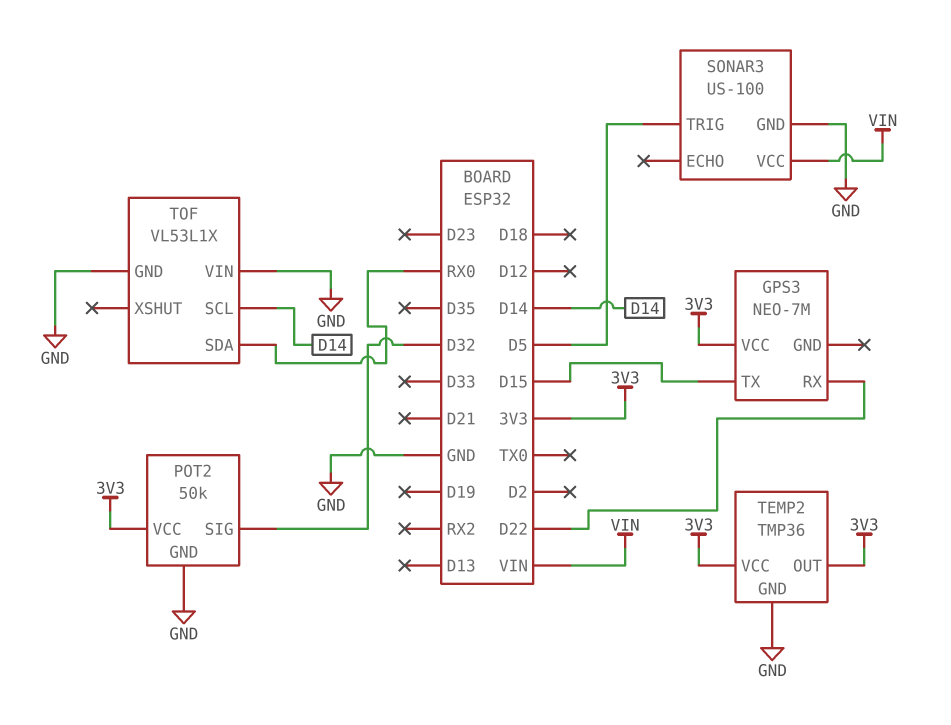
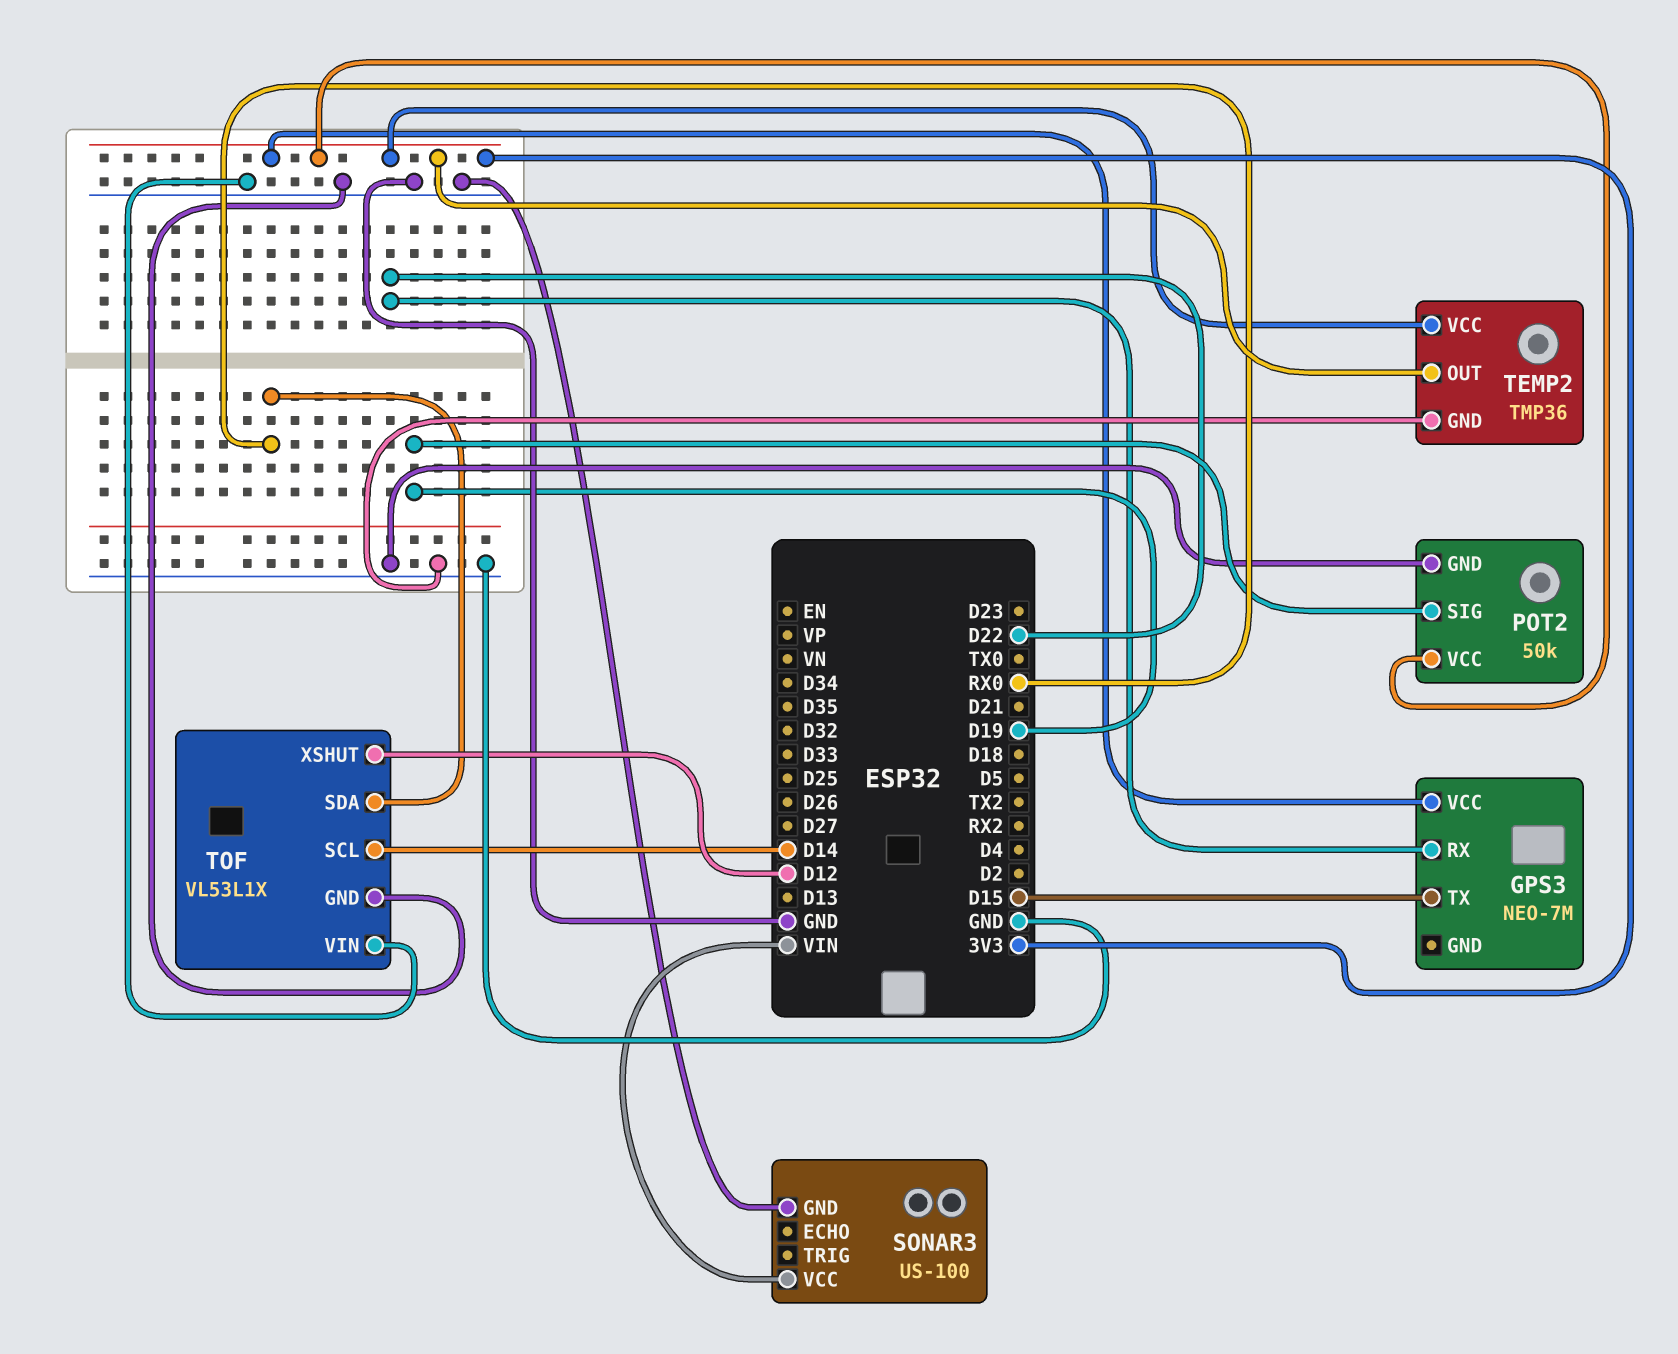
POT2 pin SIG: D32 -> D19
SONAR3 pin TRIG: D5 -> none
TOF pin XSHUT: none -> D12

